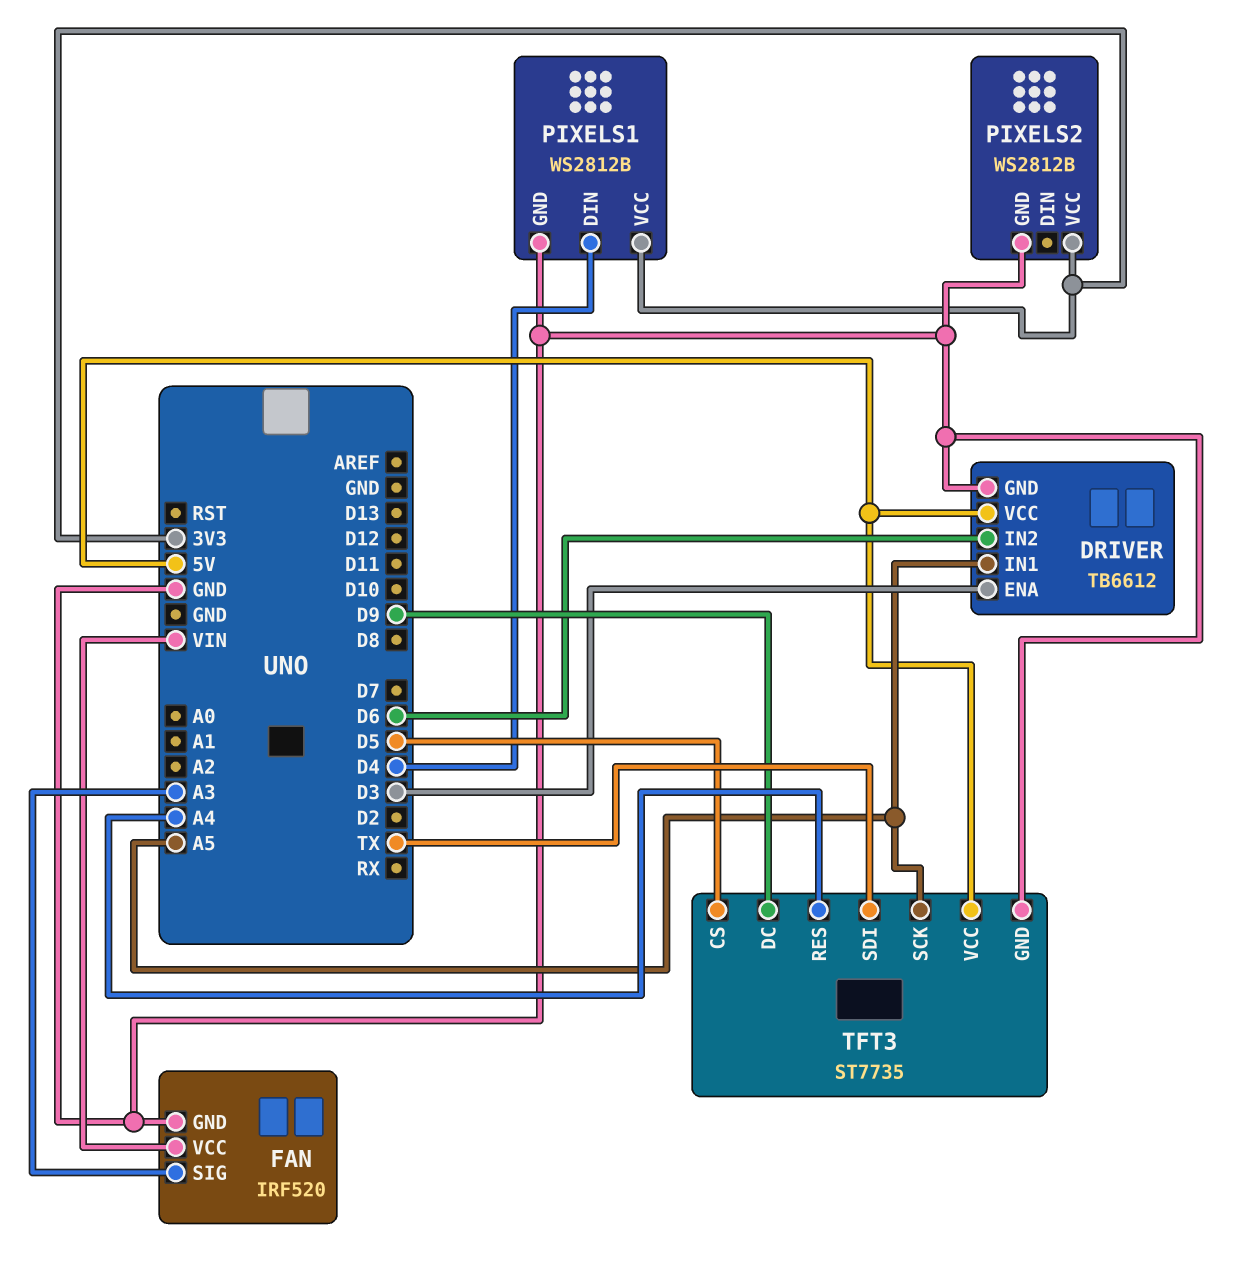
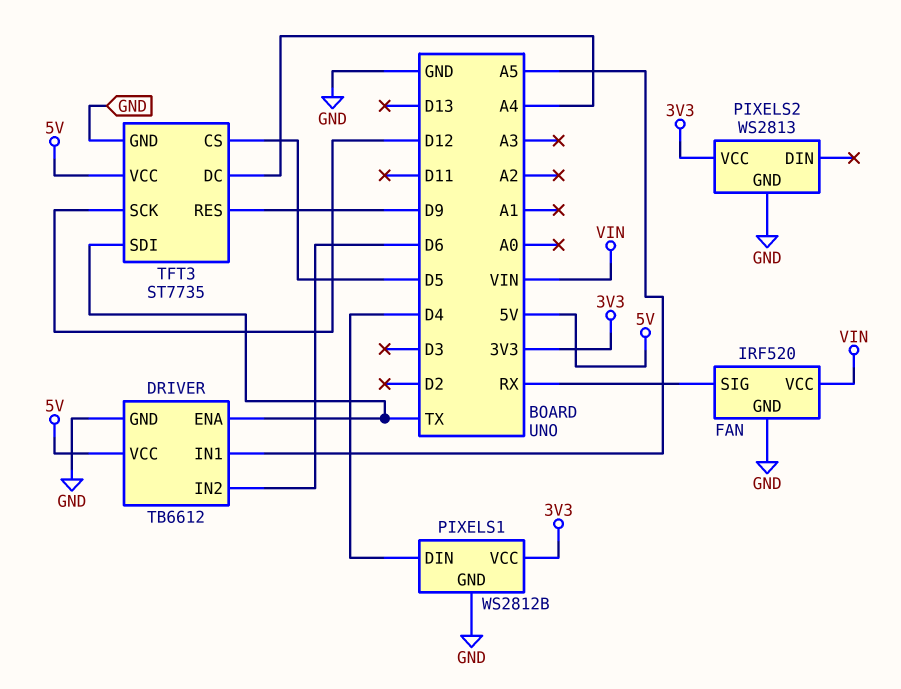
DRIVER pin ENA: D3 -> TX
FAN pin SIG: A3 -> RX
PIXELS2: WS2812B -> WS2813
TFT3 pin DC: D9 -> A4
TFT3 pin RES: A4 -> D9
TFT3 pin SCK: A5 -> D12

